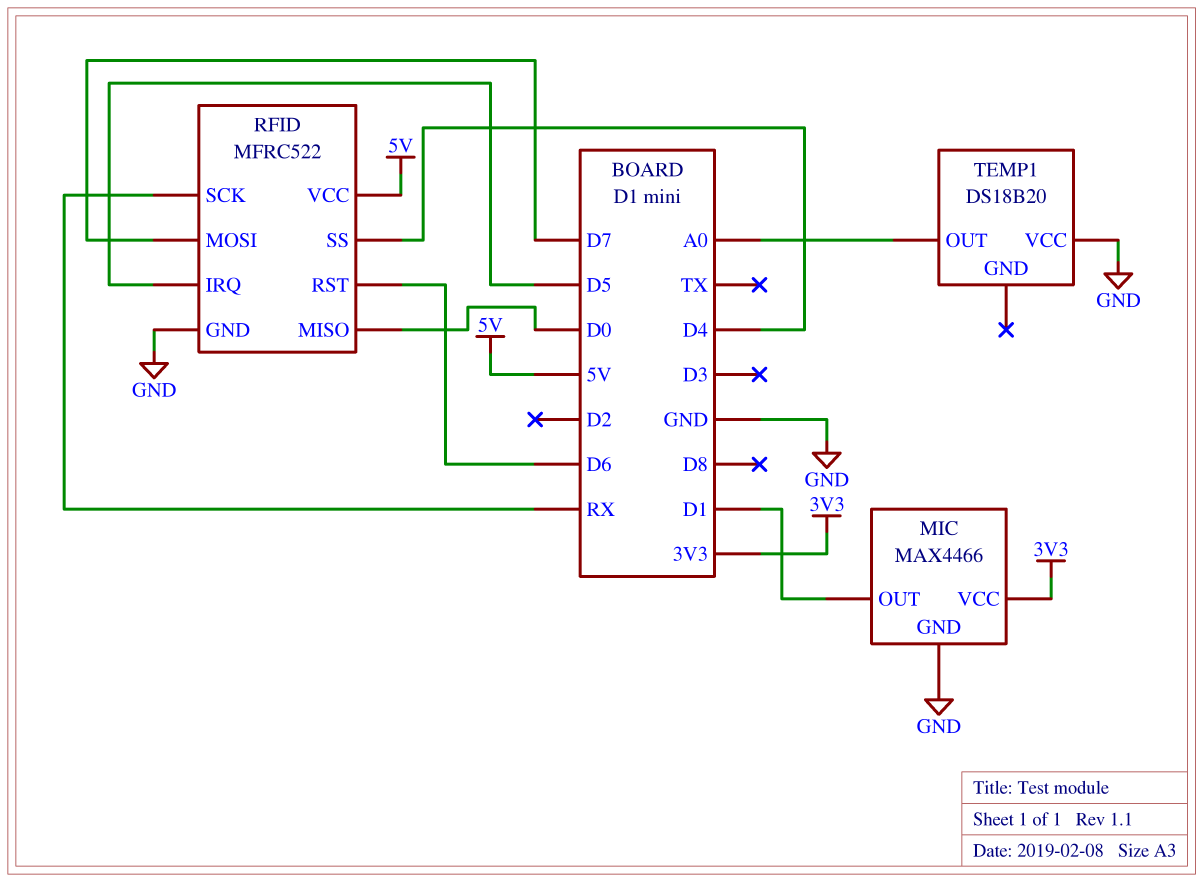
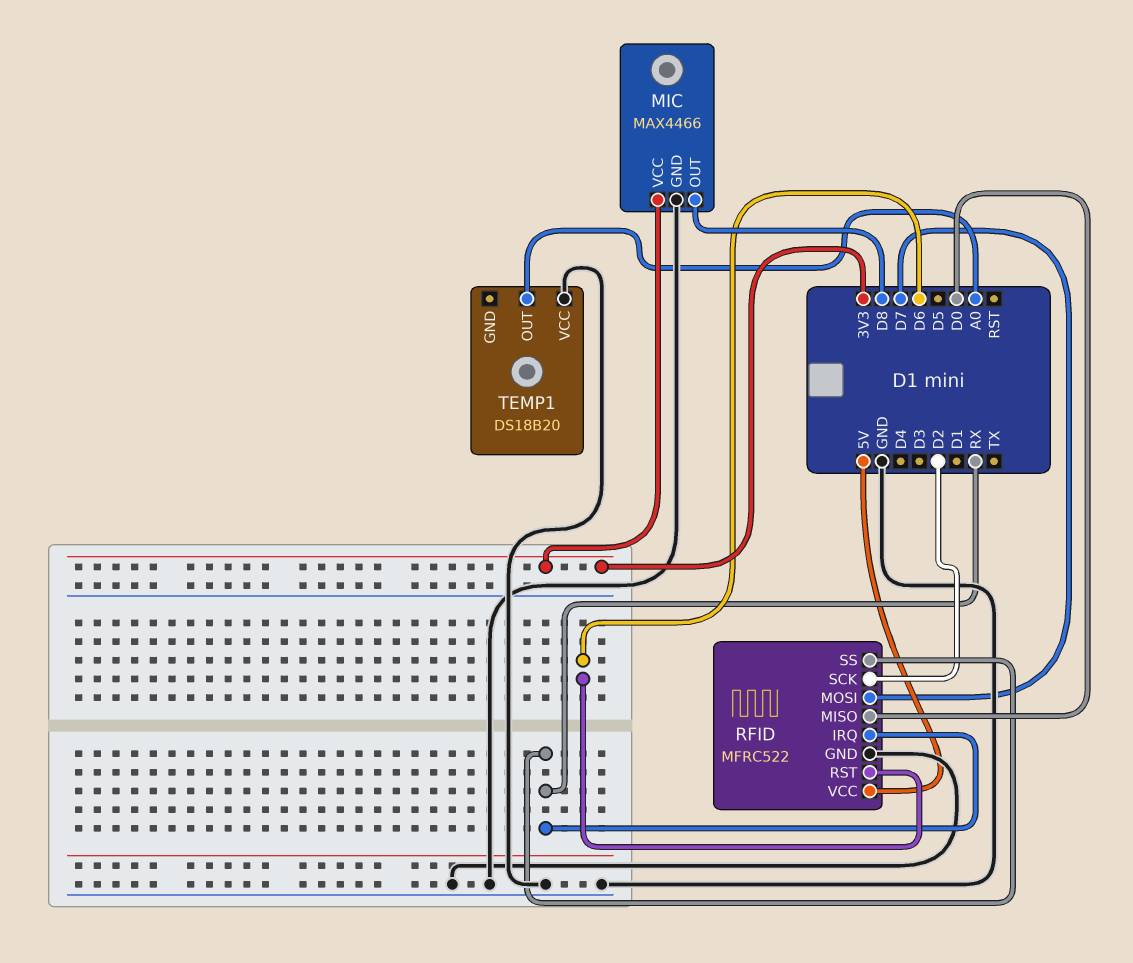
MIC pin OUT: D1 -> D8
RFID pin IRQ: D5 -> RX
RFID pin SCK: RX -> D2
RFID pin SS: D4 -> RX

